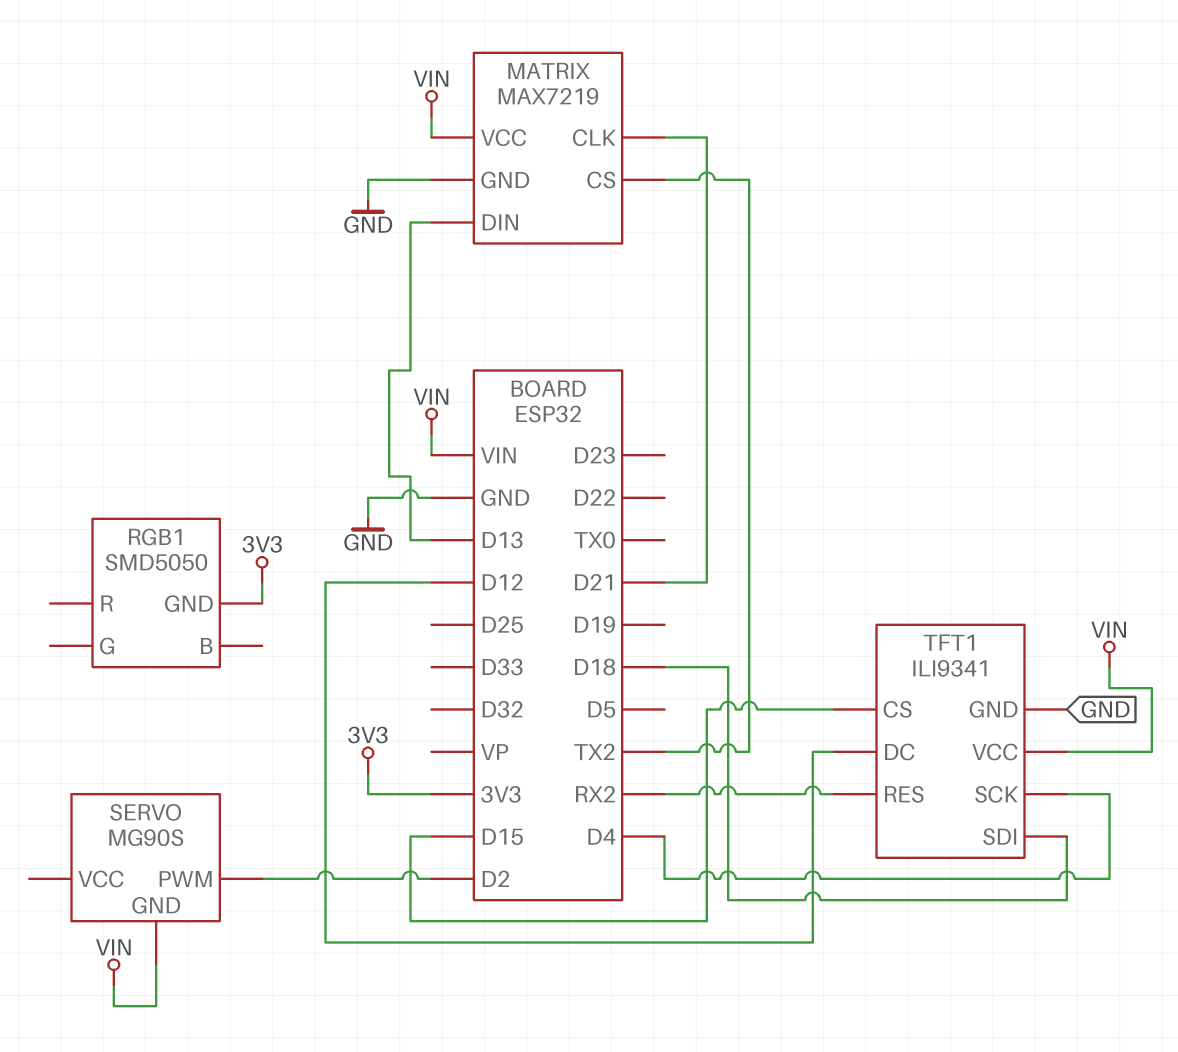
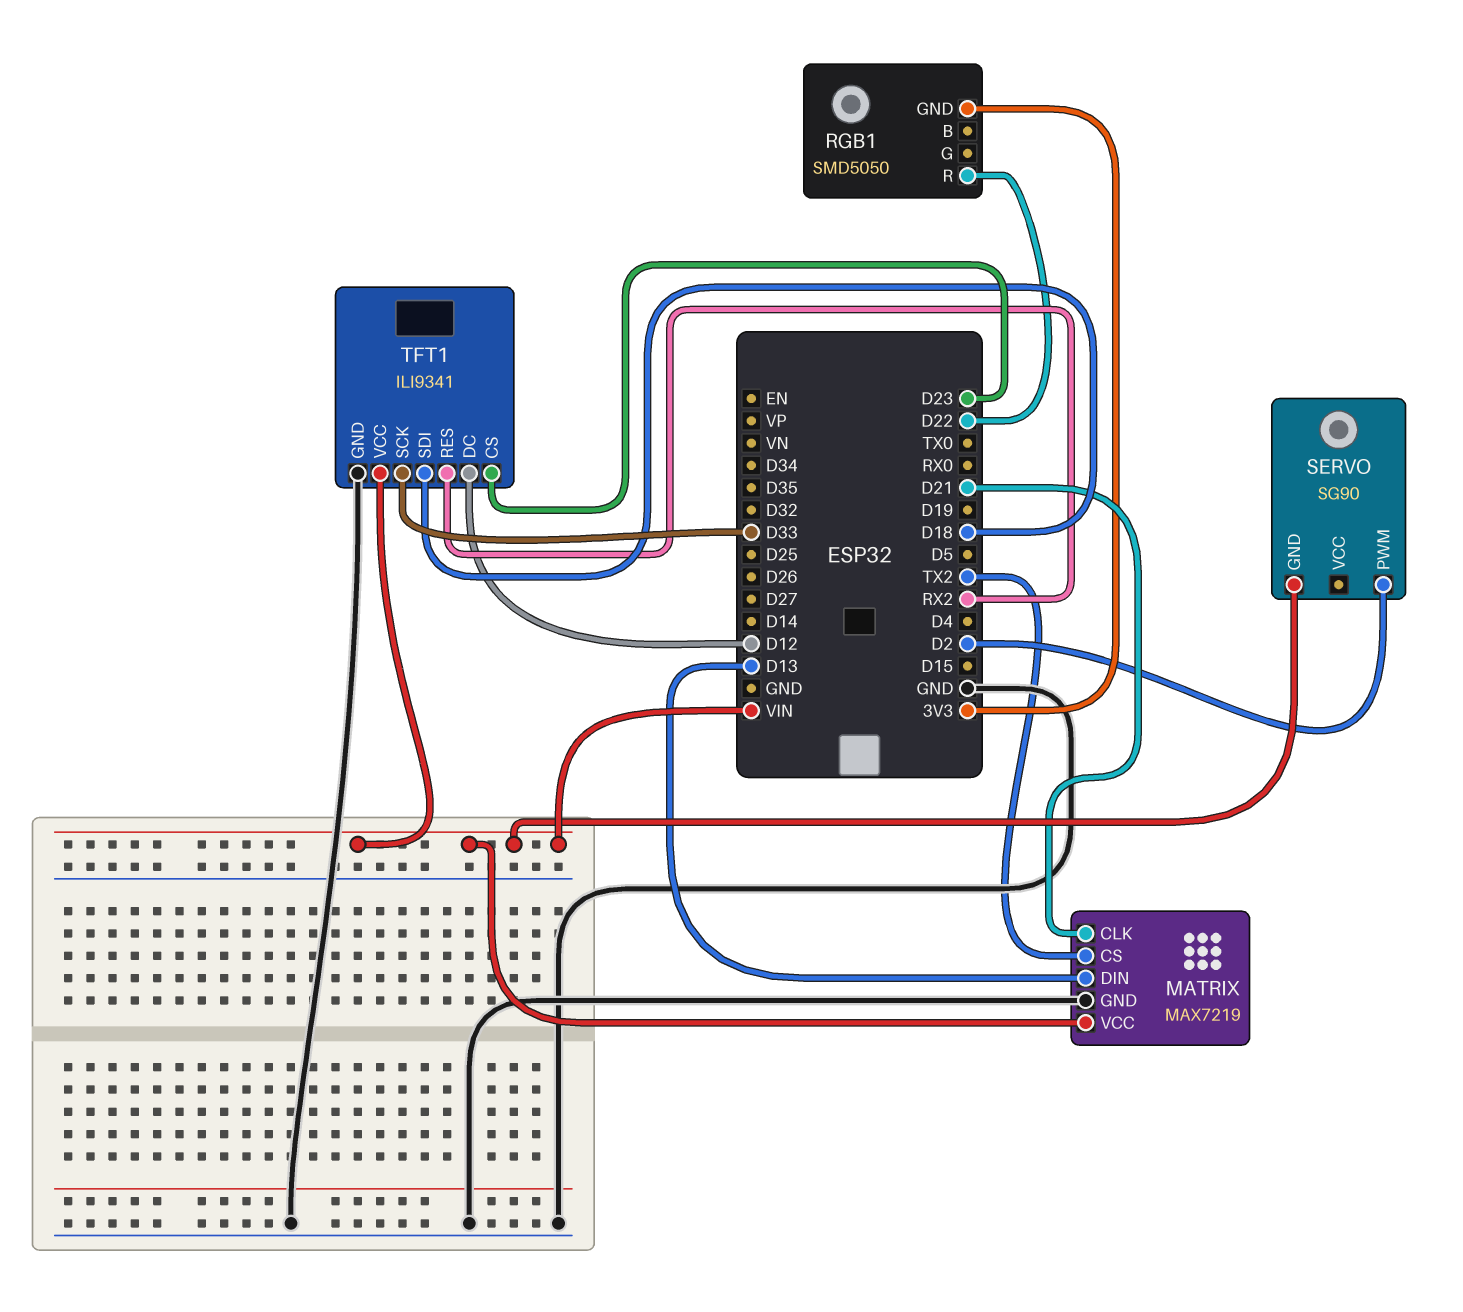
RGB1 pin R: none -> D22
SERVO: MG90S -> SG90
TFT1 pin CS: D15 -> D23
TFT1 pin SCK: D4 -> D33

